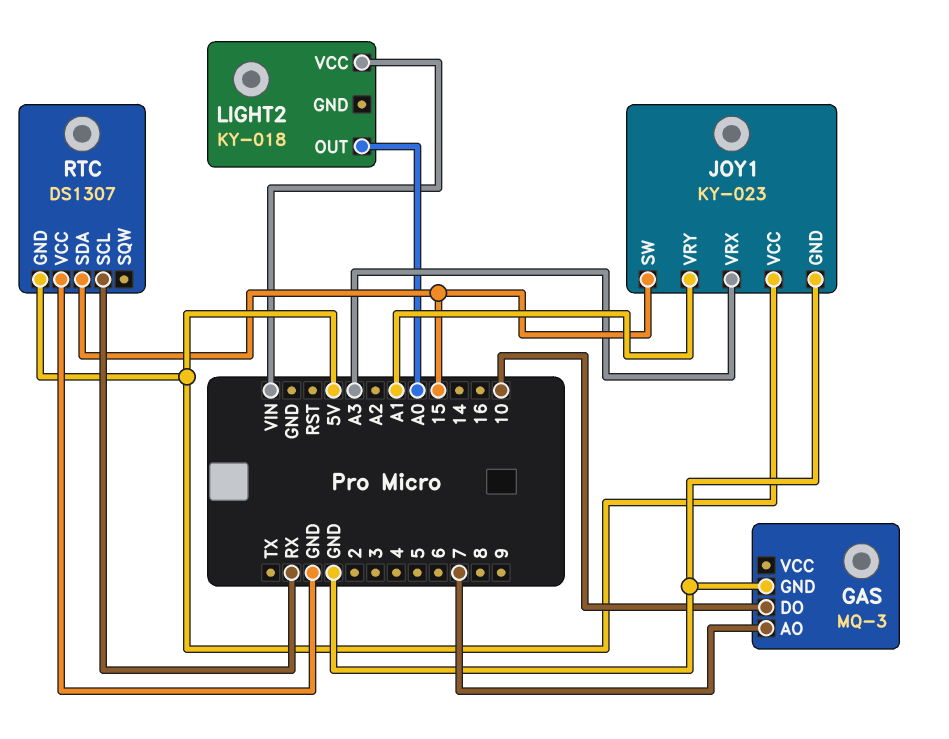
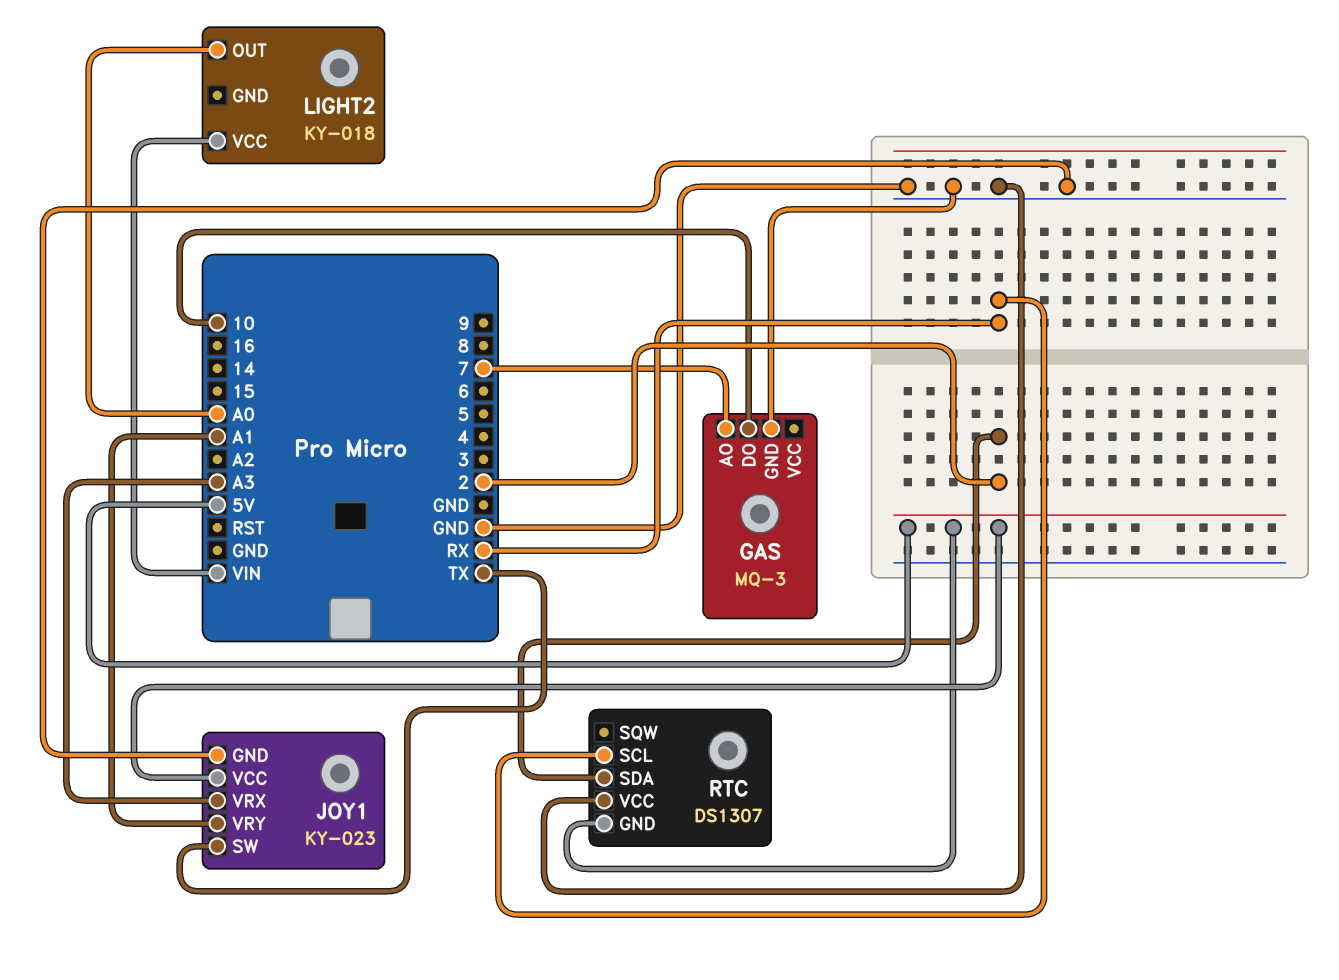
JOY1 pin SW: 15 -> TX
RTC pin SDA: 15 -> 2

